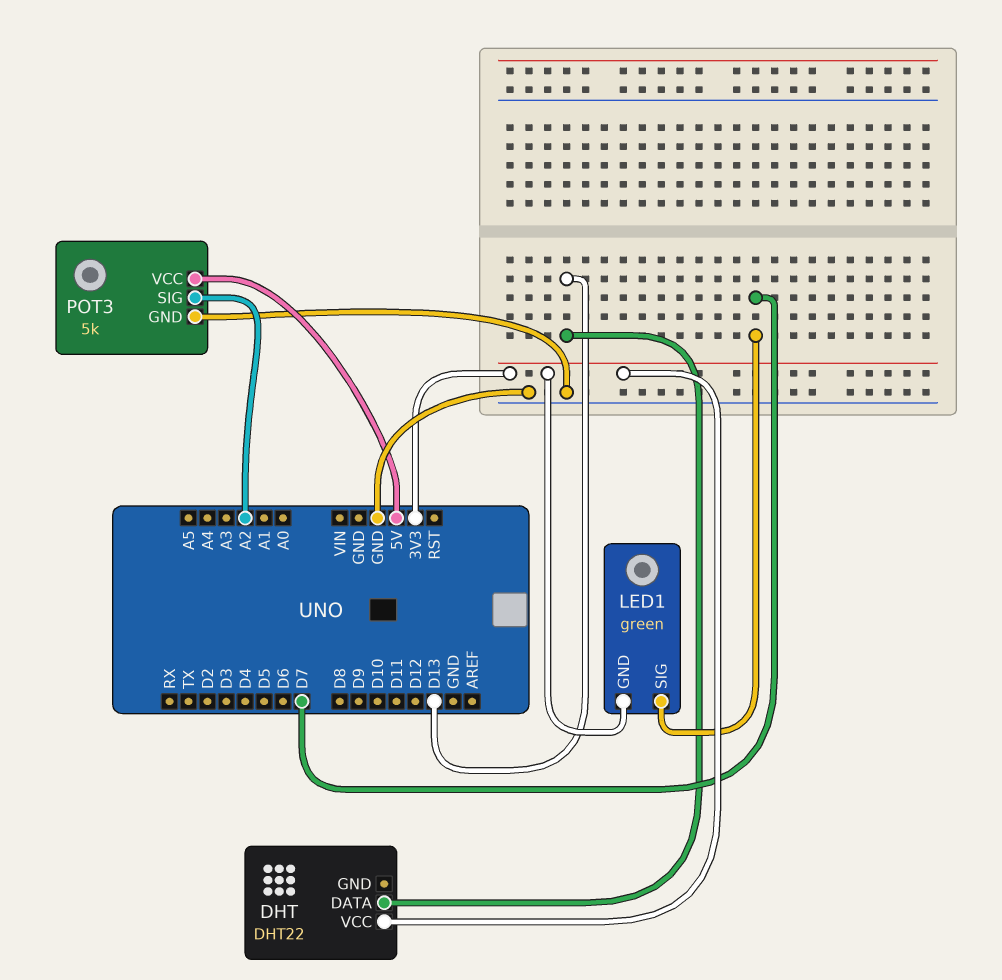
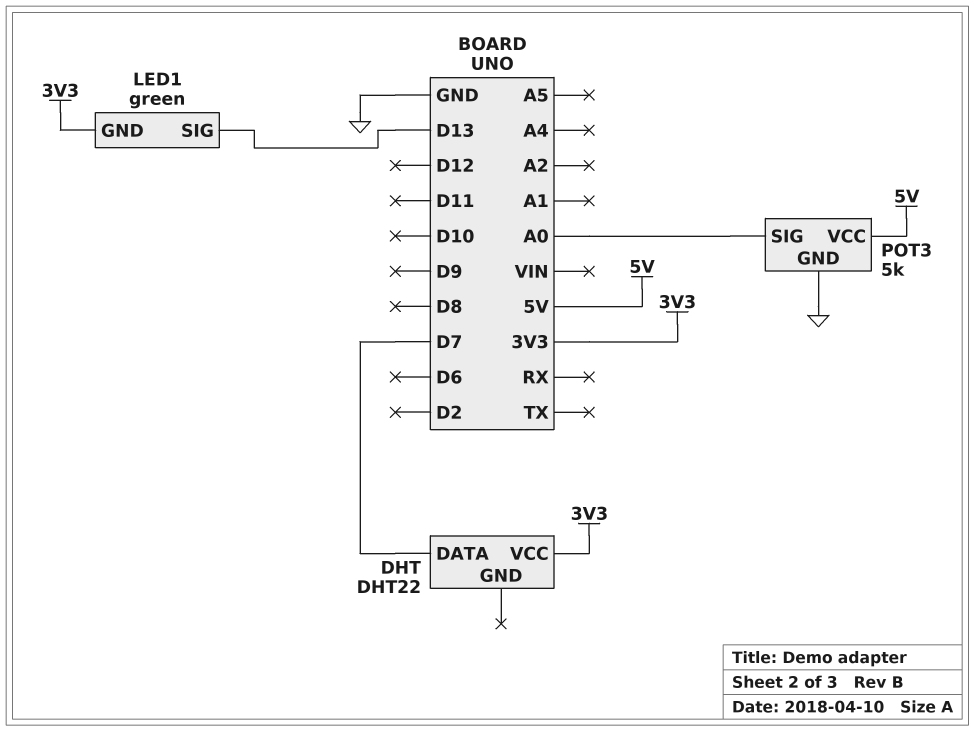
DHT pin DATA: D13 -> D7
LED1 pin SIG: D7 -> D13
POT3 pin SIG: A2 -> A0

